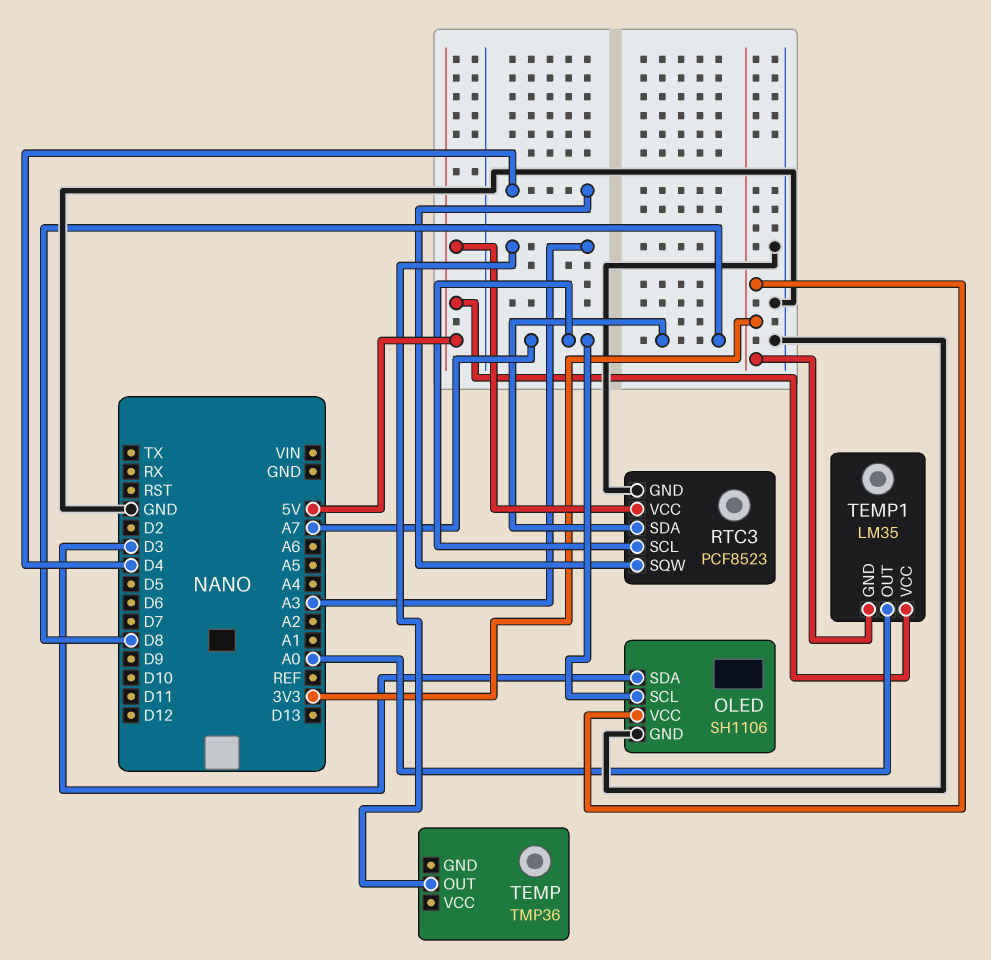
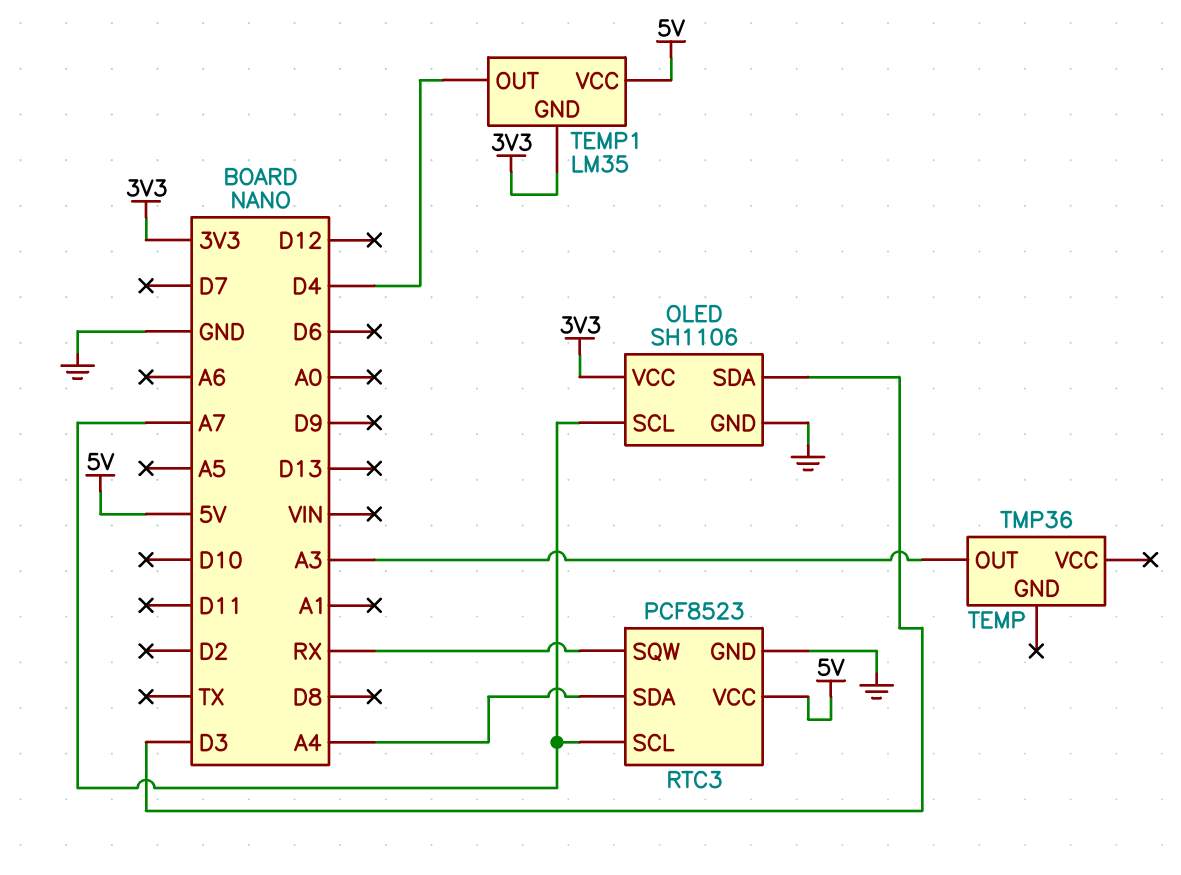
RTC3 pin SDA: D8 -> A4
RTC3 pin SQW: D4 -> RX
TEMP1 pin OUT: A0 -> D4

